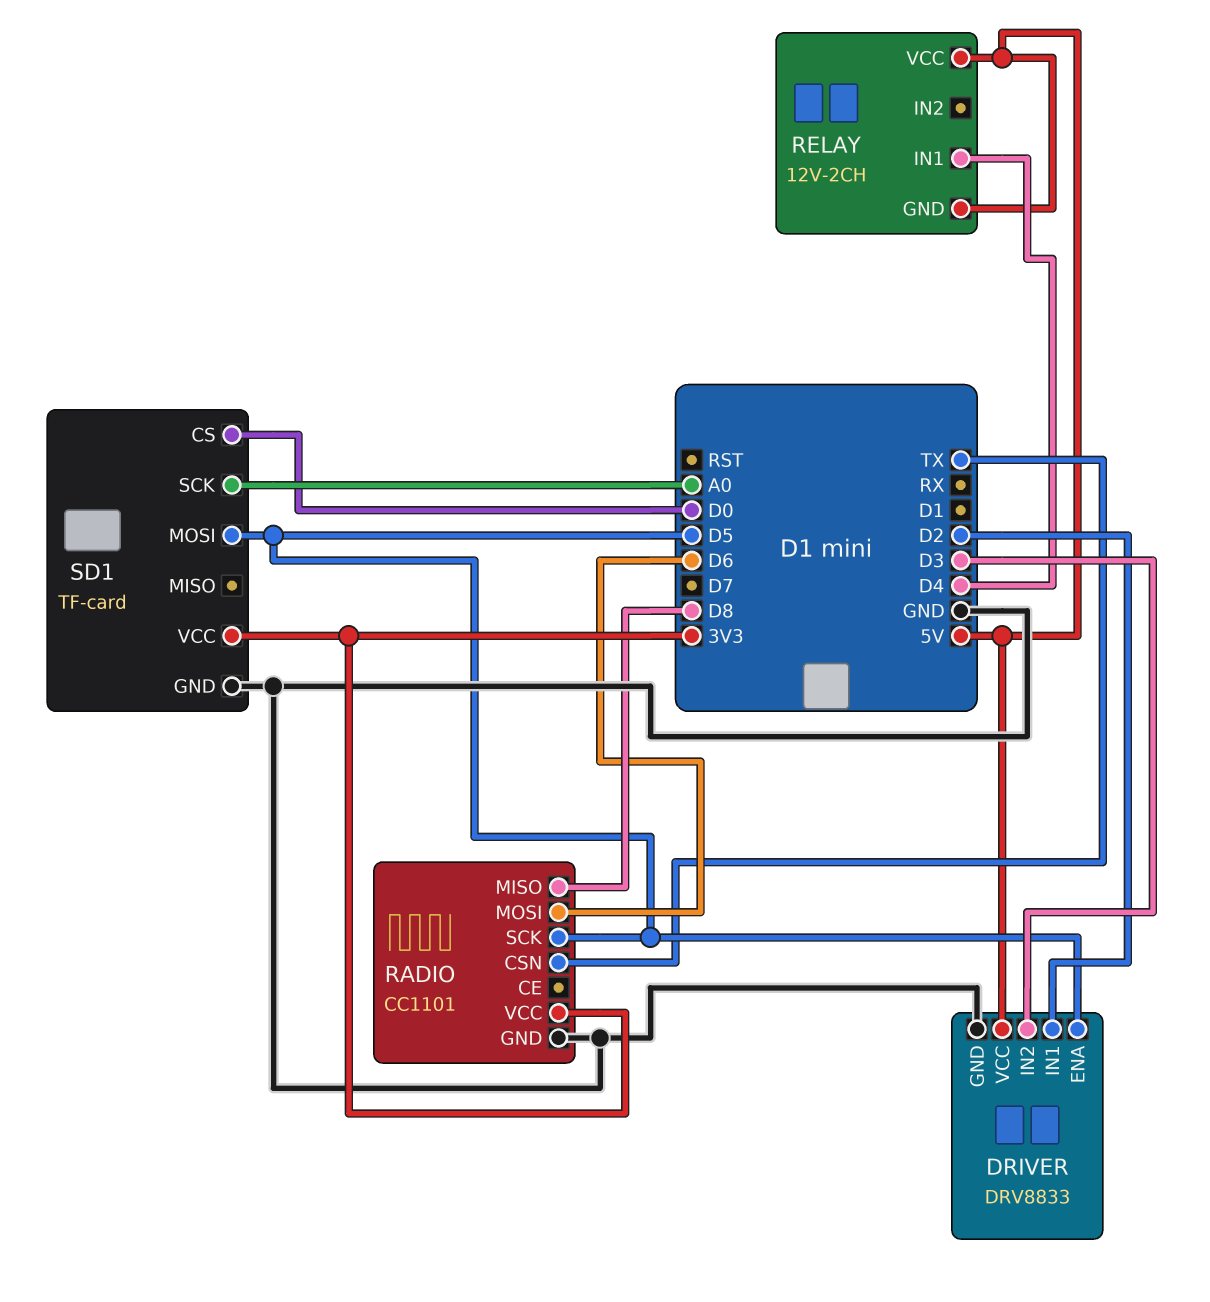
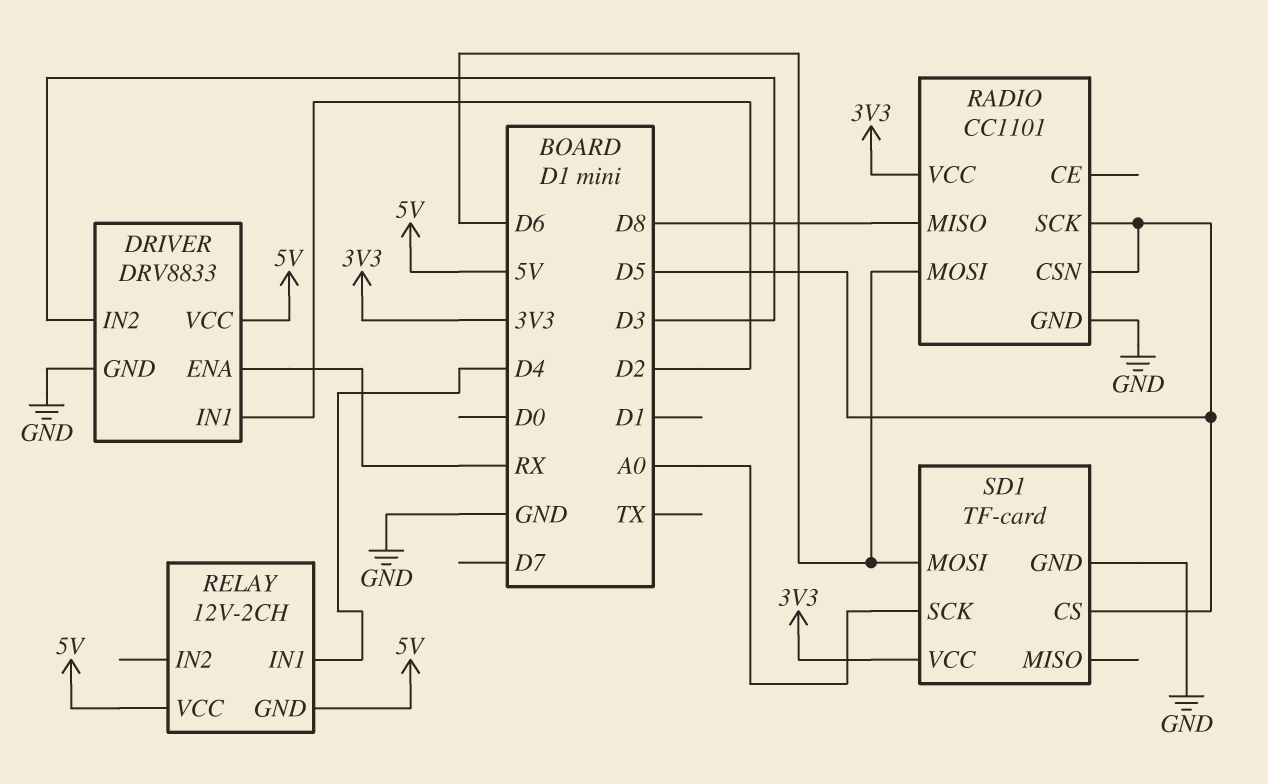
DRIVER pin ENA: D5 -> RX
RADIO pin CSN: TX -> D5
SD1 pin CS: D0 -> D5
SD1 pin MOSI: D5 -> D6

